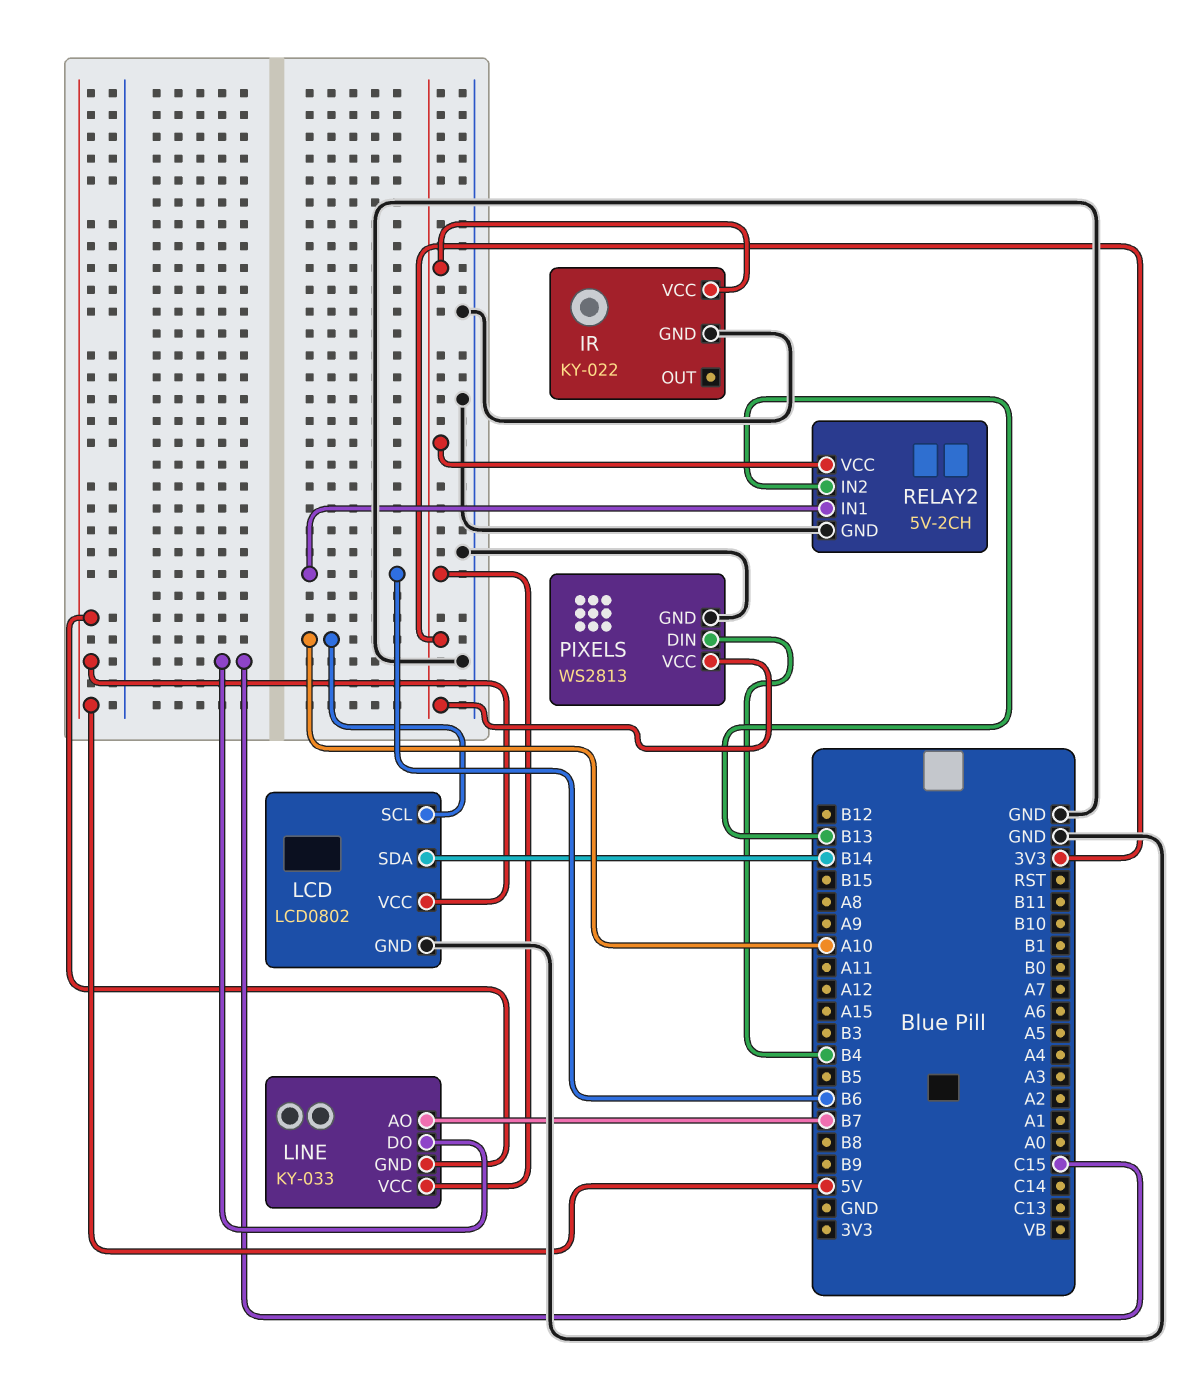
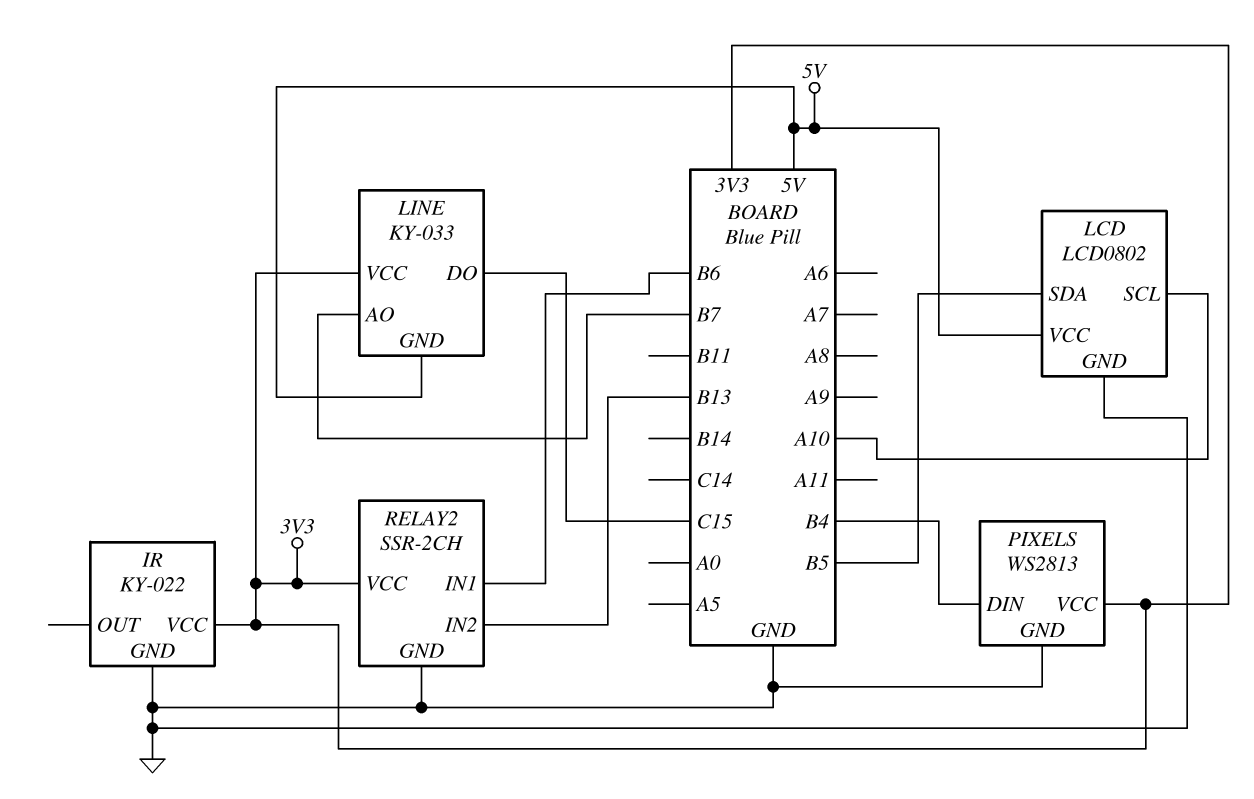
LCD pin SDA: B14 -> B5
RELAY2: 5V-2CH -> SSR-2CH

